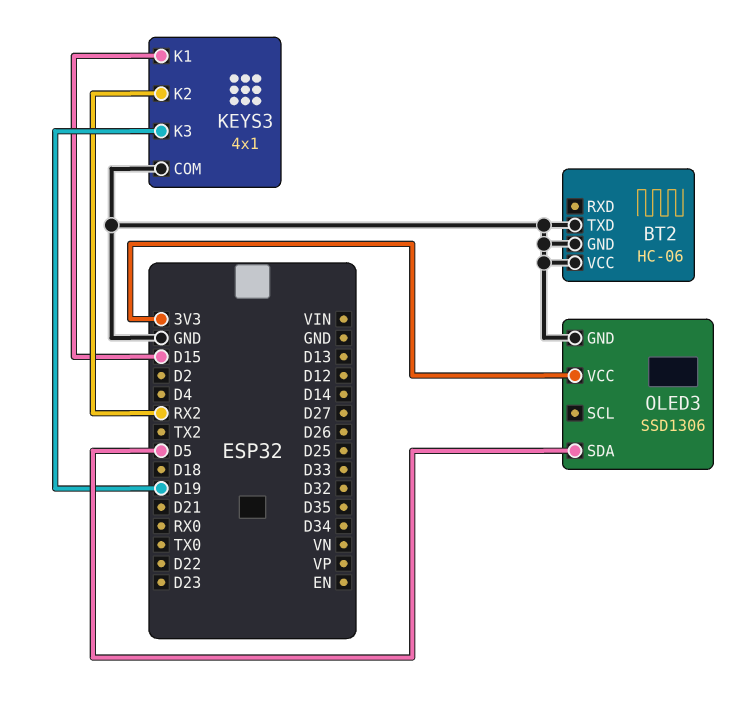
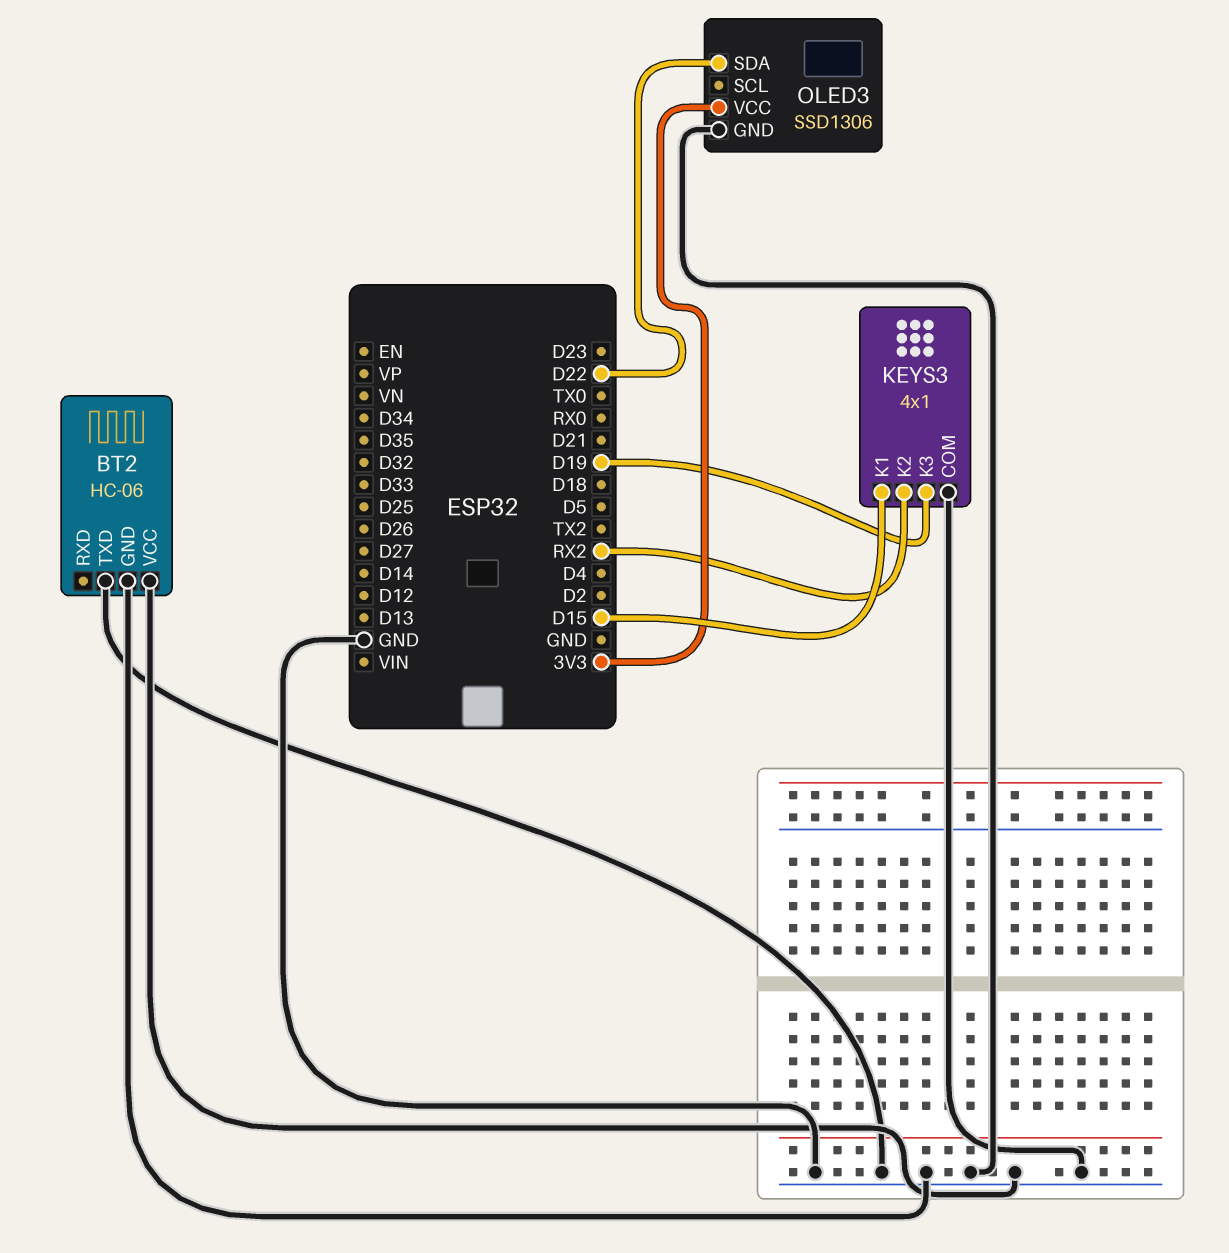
OLED3 pin SDA: D5 -> D22

